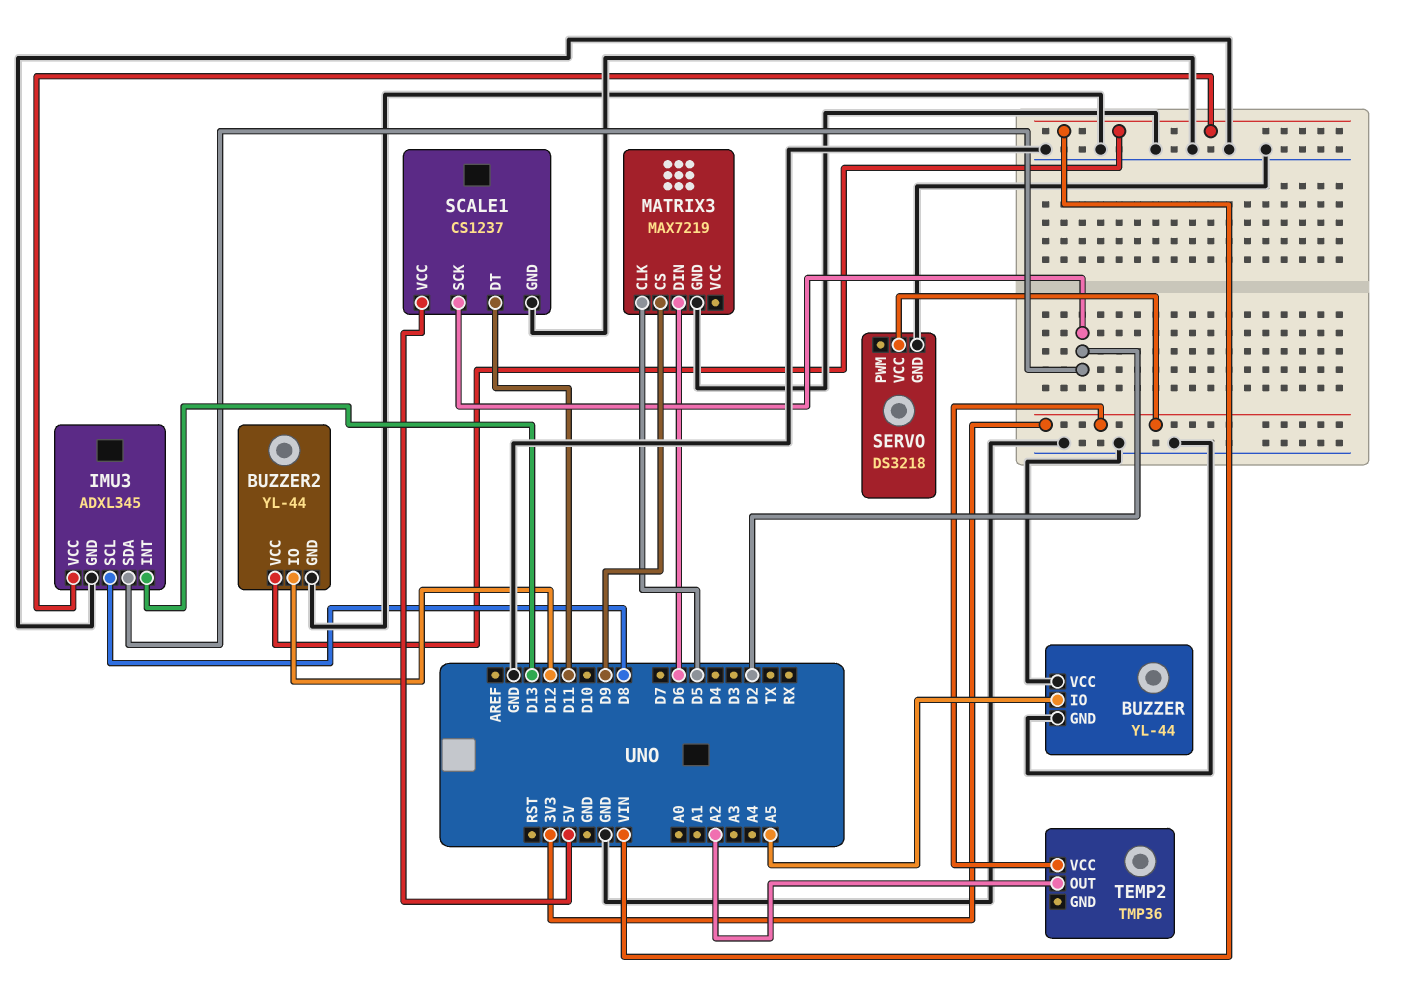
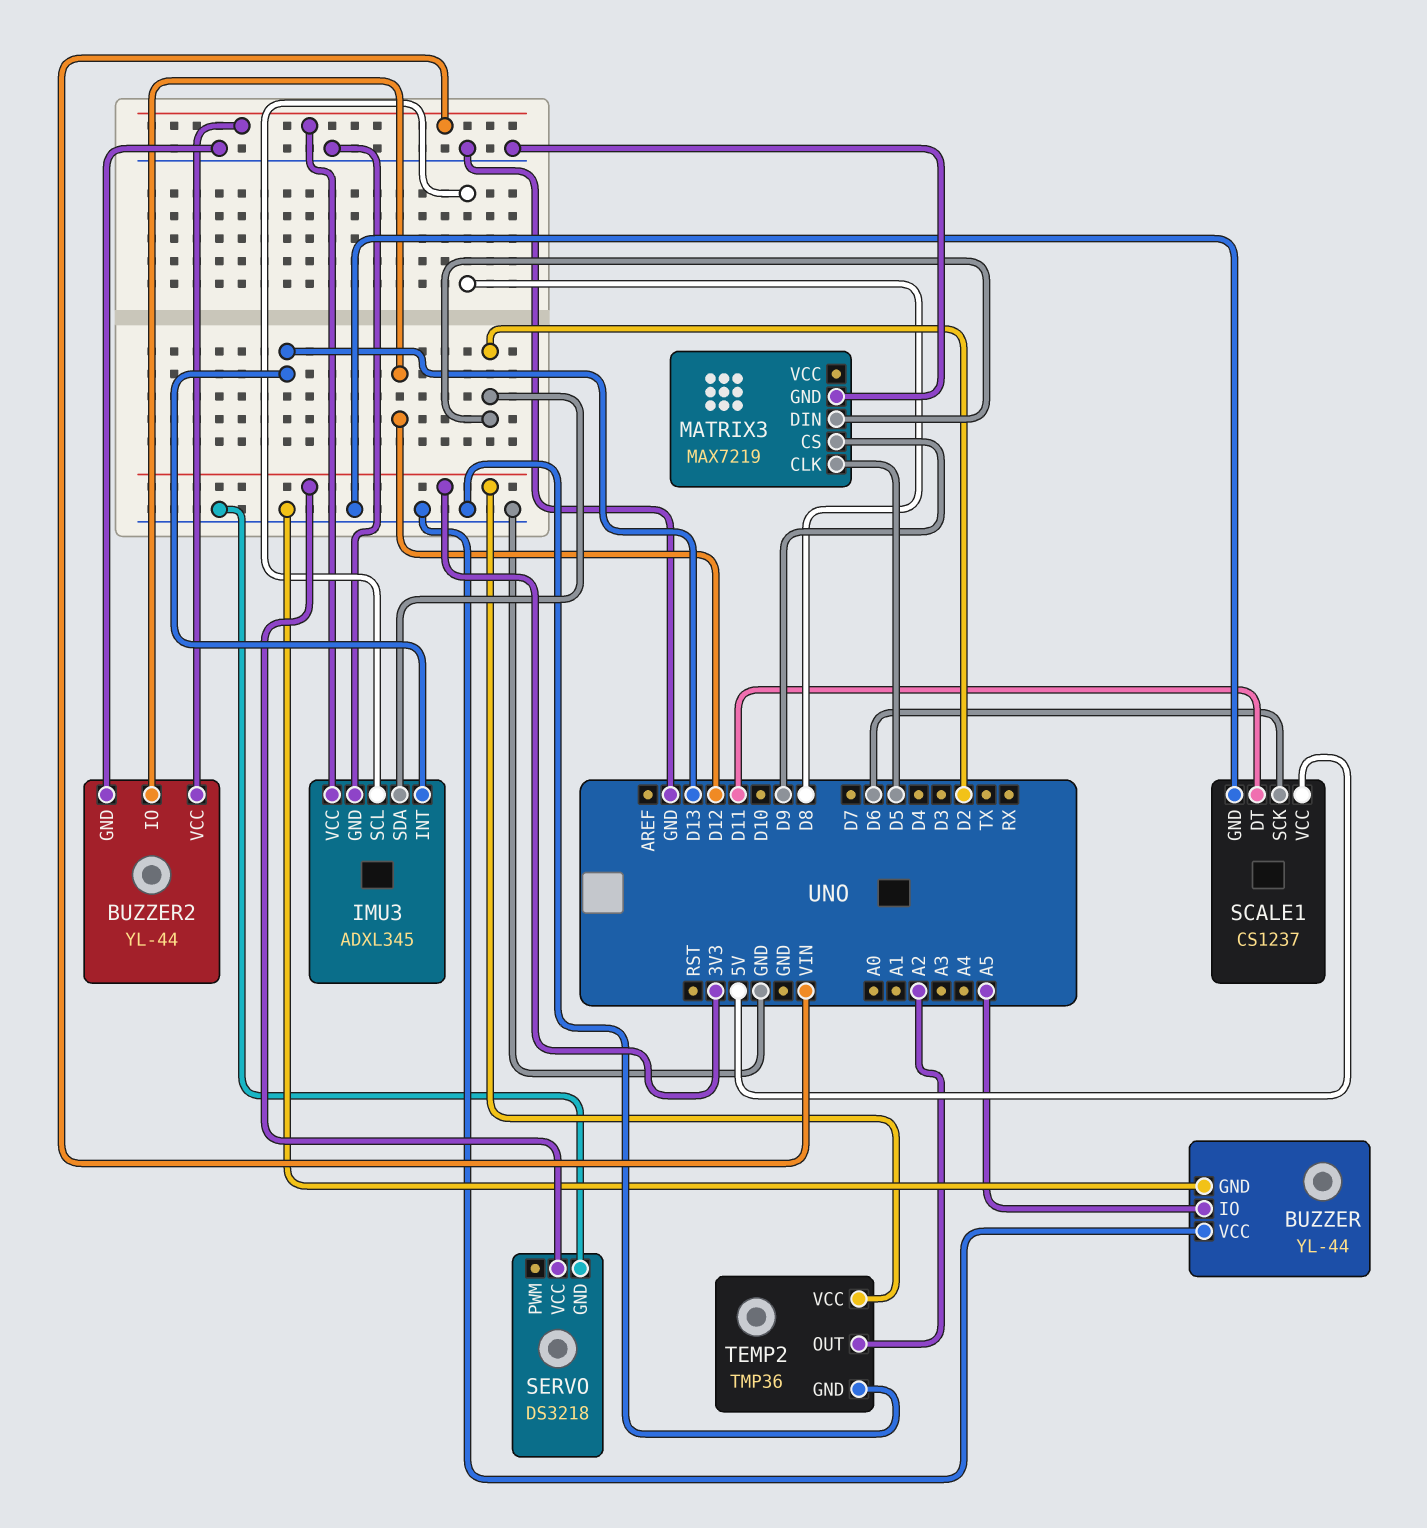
MATRIX3 pin DIN: D6 -> D2
SCALE1 pin SCK: D2 -> D6
TEMP2 pin GND: none -> GND

